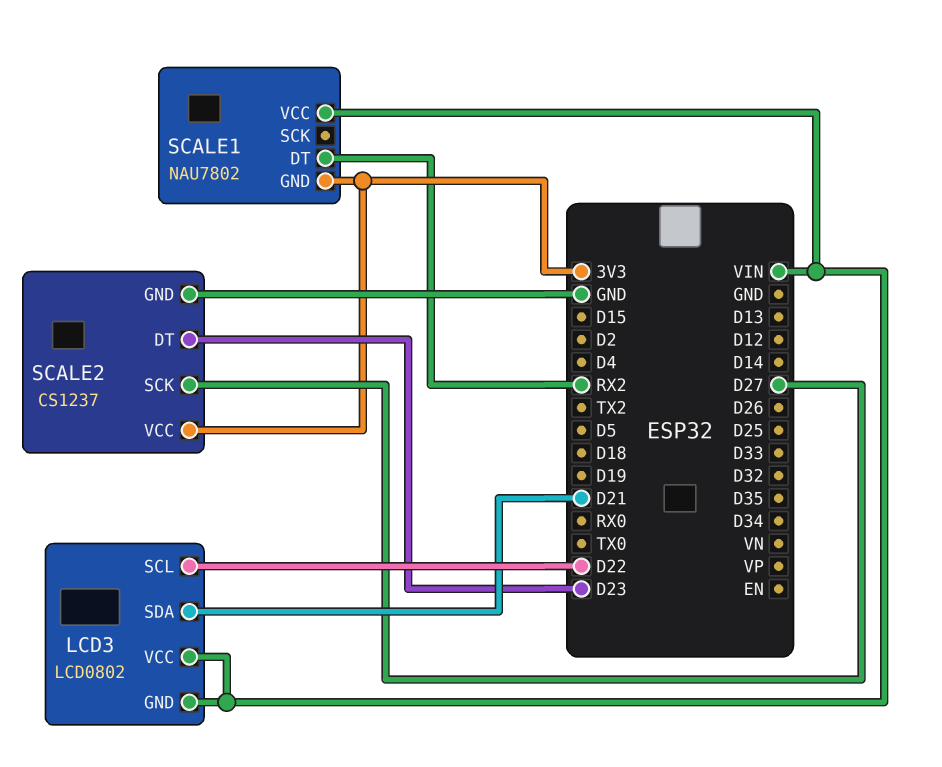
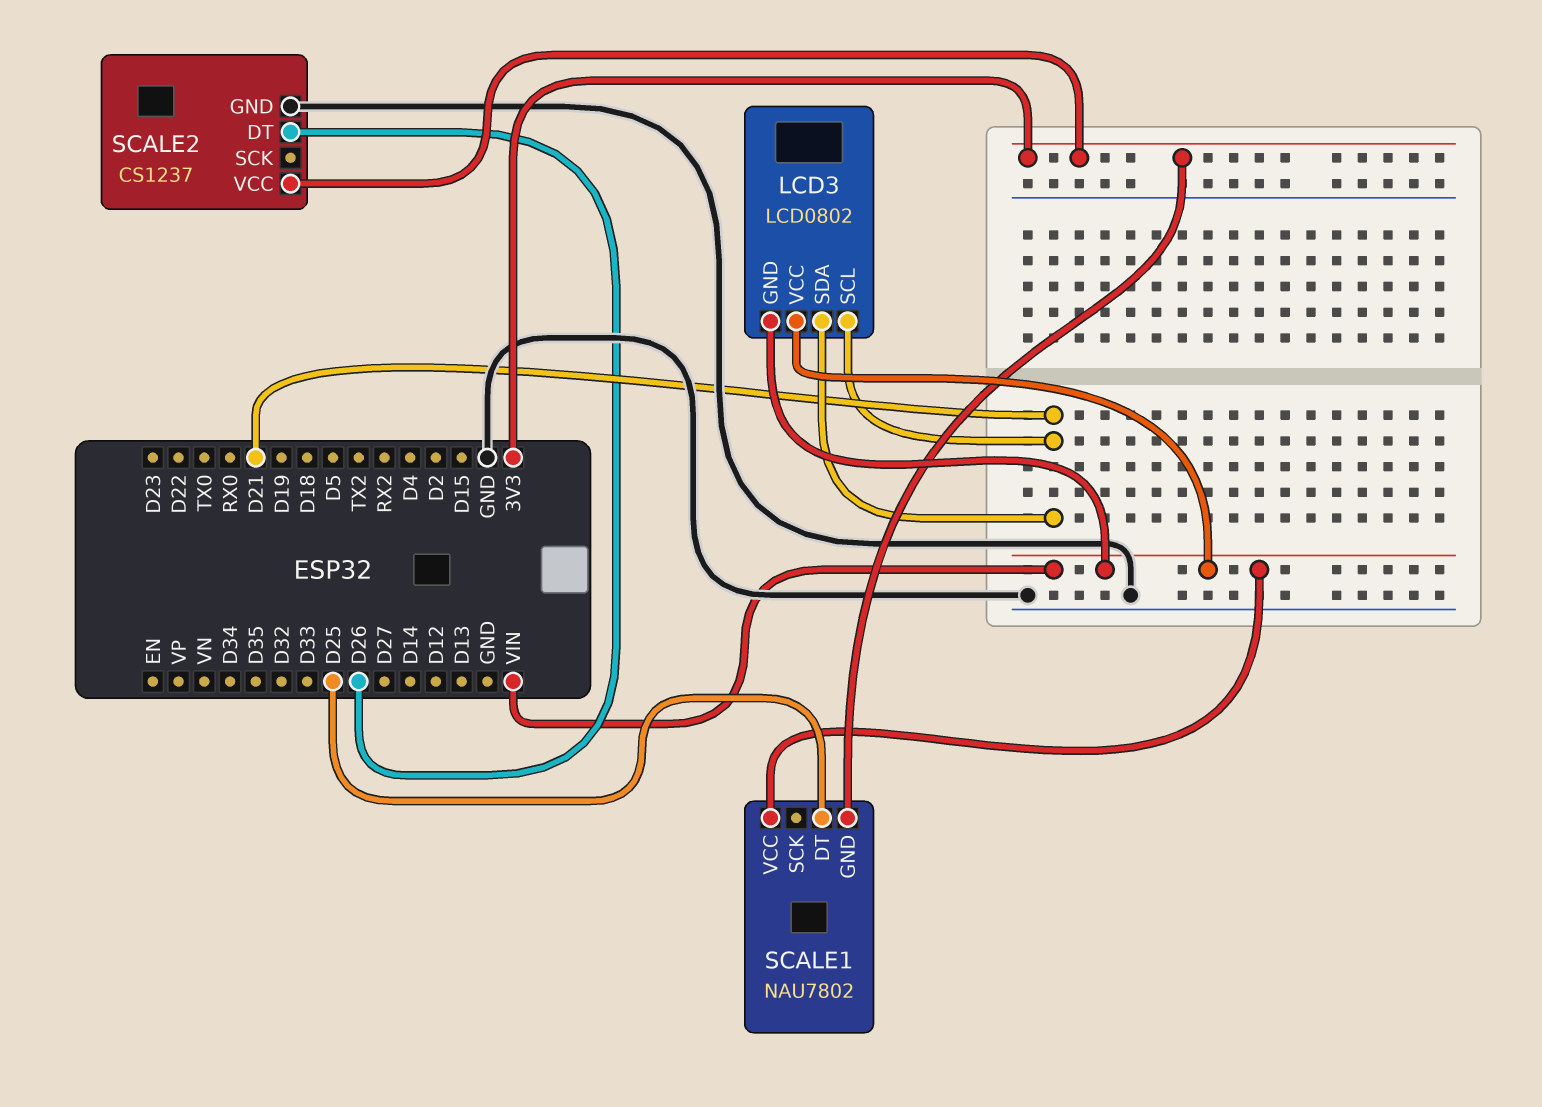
LCD3 pin SCL: D22 -> D21
SCALE1 pin DT: RX2 -> D25
SCALE2 pin DT: D23 -> D26
SCALE2 pin SCK: D27 -> none

